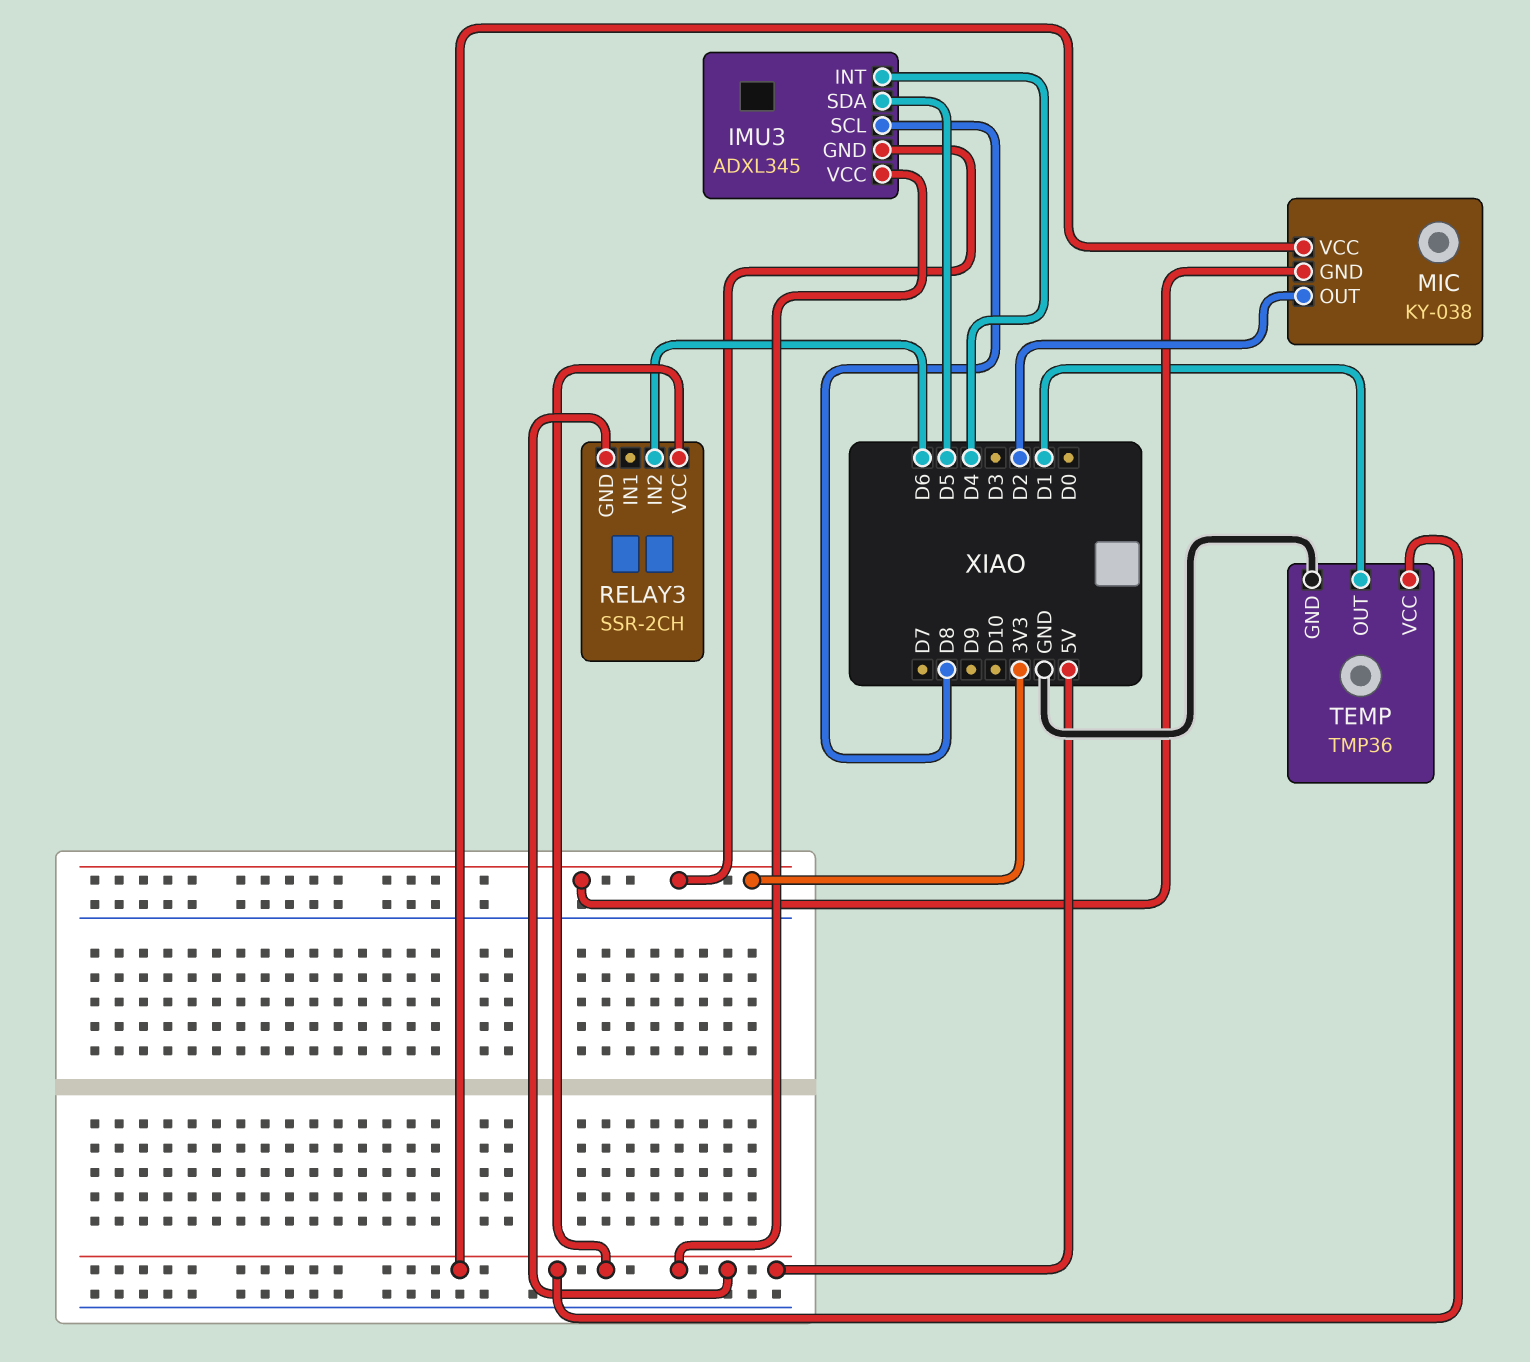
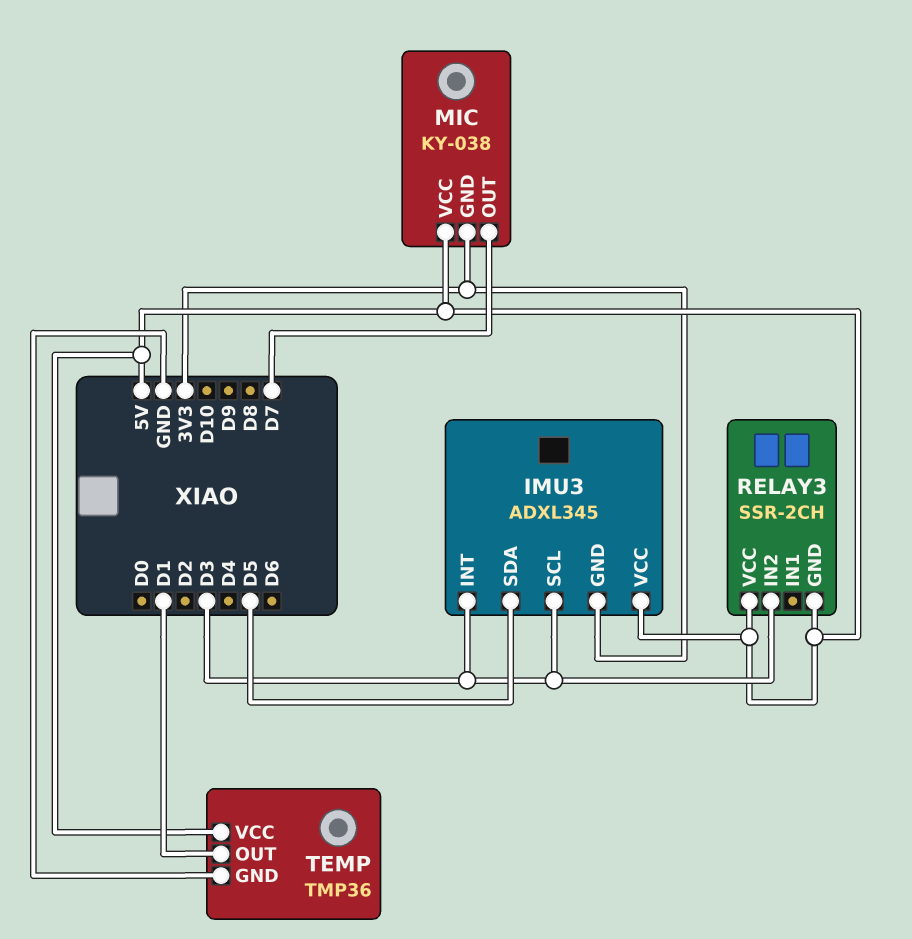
IMU3 pin INT: D4 -> D3
IMU3 pin SCL: D8 -> D3
MIC pin OUT: D2 -> D7
RELAY3 pin IN2: D6 -> D3

